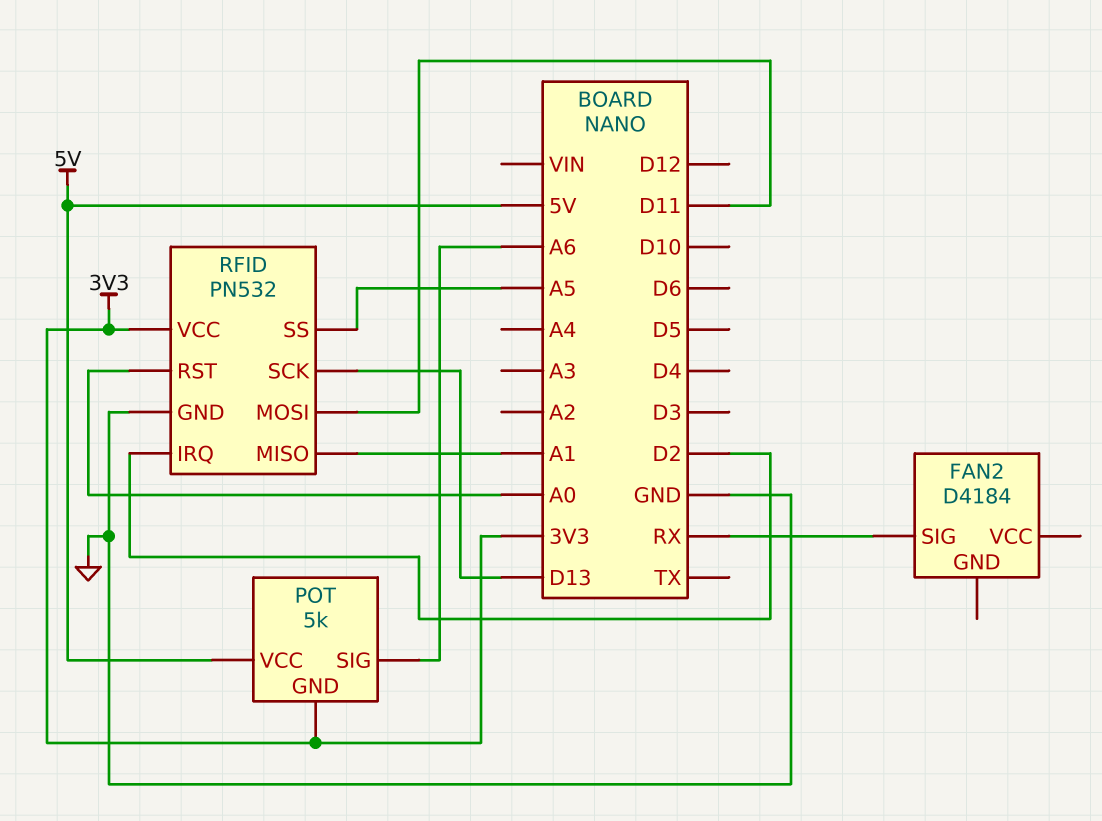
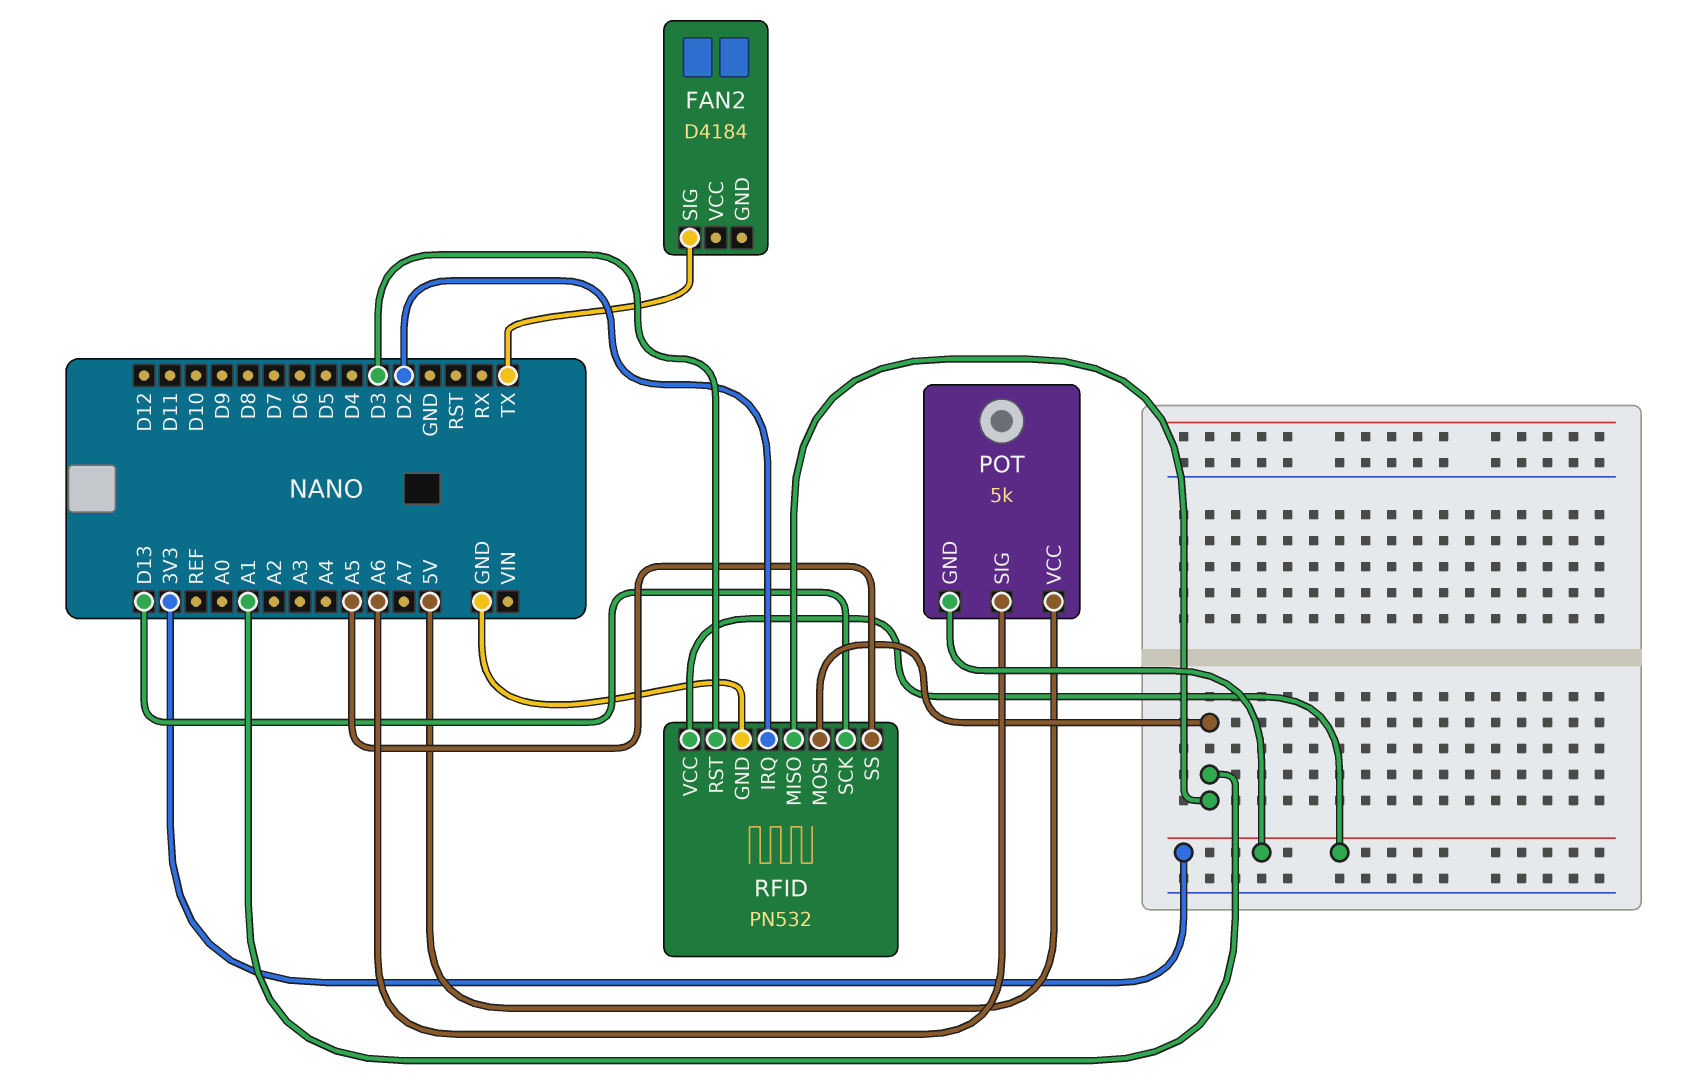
FAN2 pin SIG: RX -> TX
RFID pin MOSI: D11 -> A1
RFID pin RST: A0 -> D3

